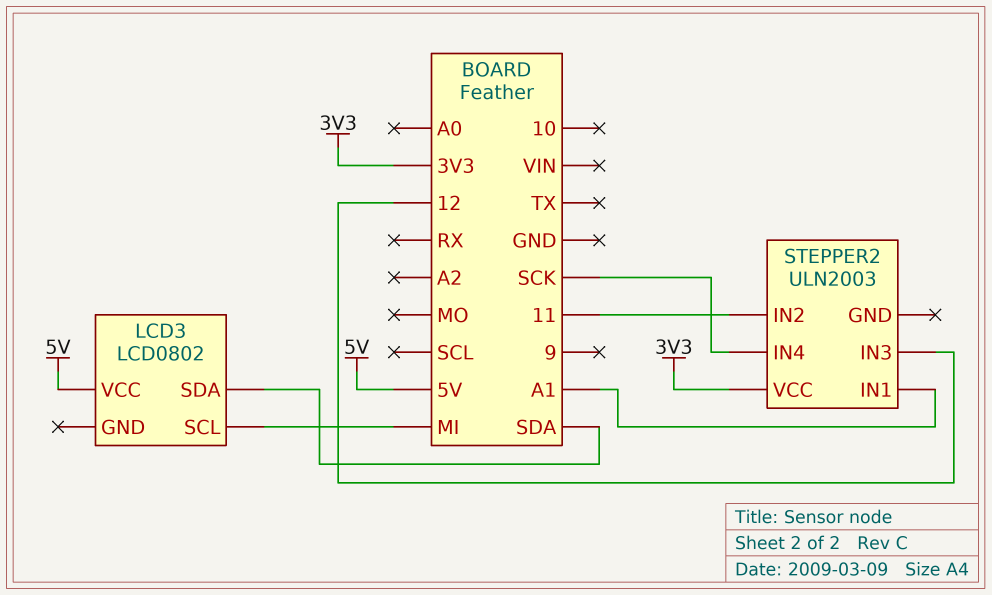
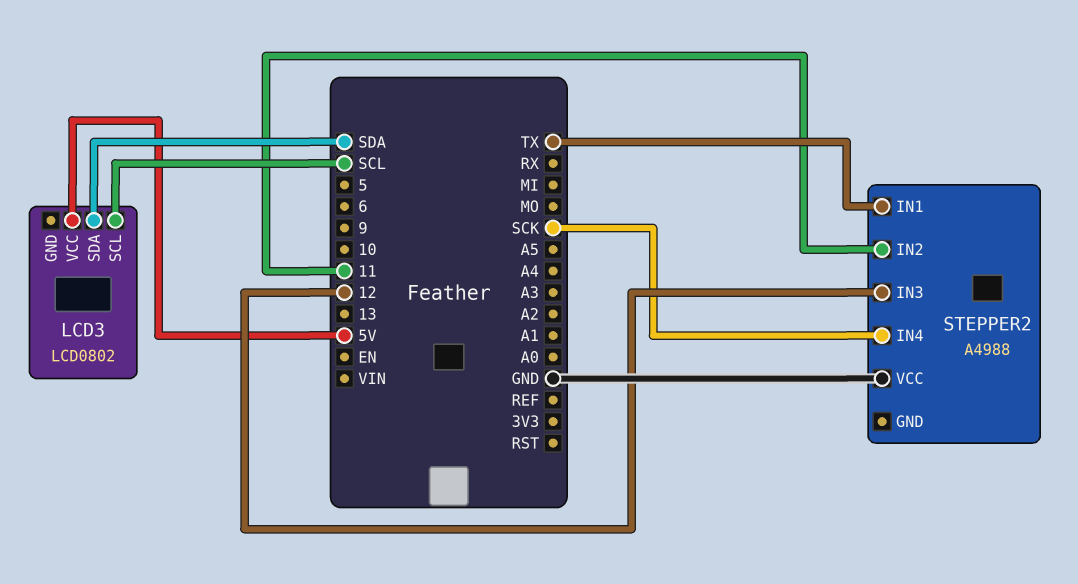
LCD3 pin SCL: MI -> SCL
STEPPER2: ULN2003 -> A4988
STEPPER2 pin IN1: A1 -> TX
STEPPER2 pin VCC: 3V3 -> GND

